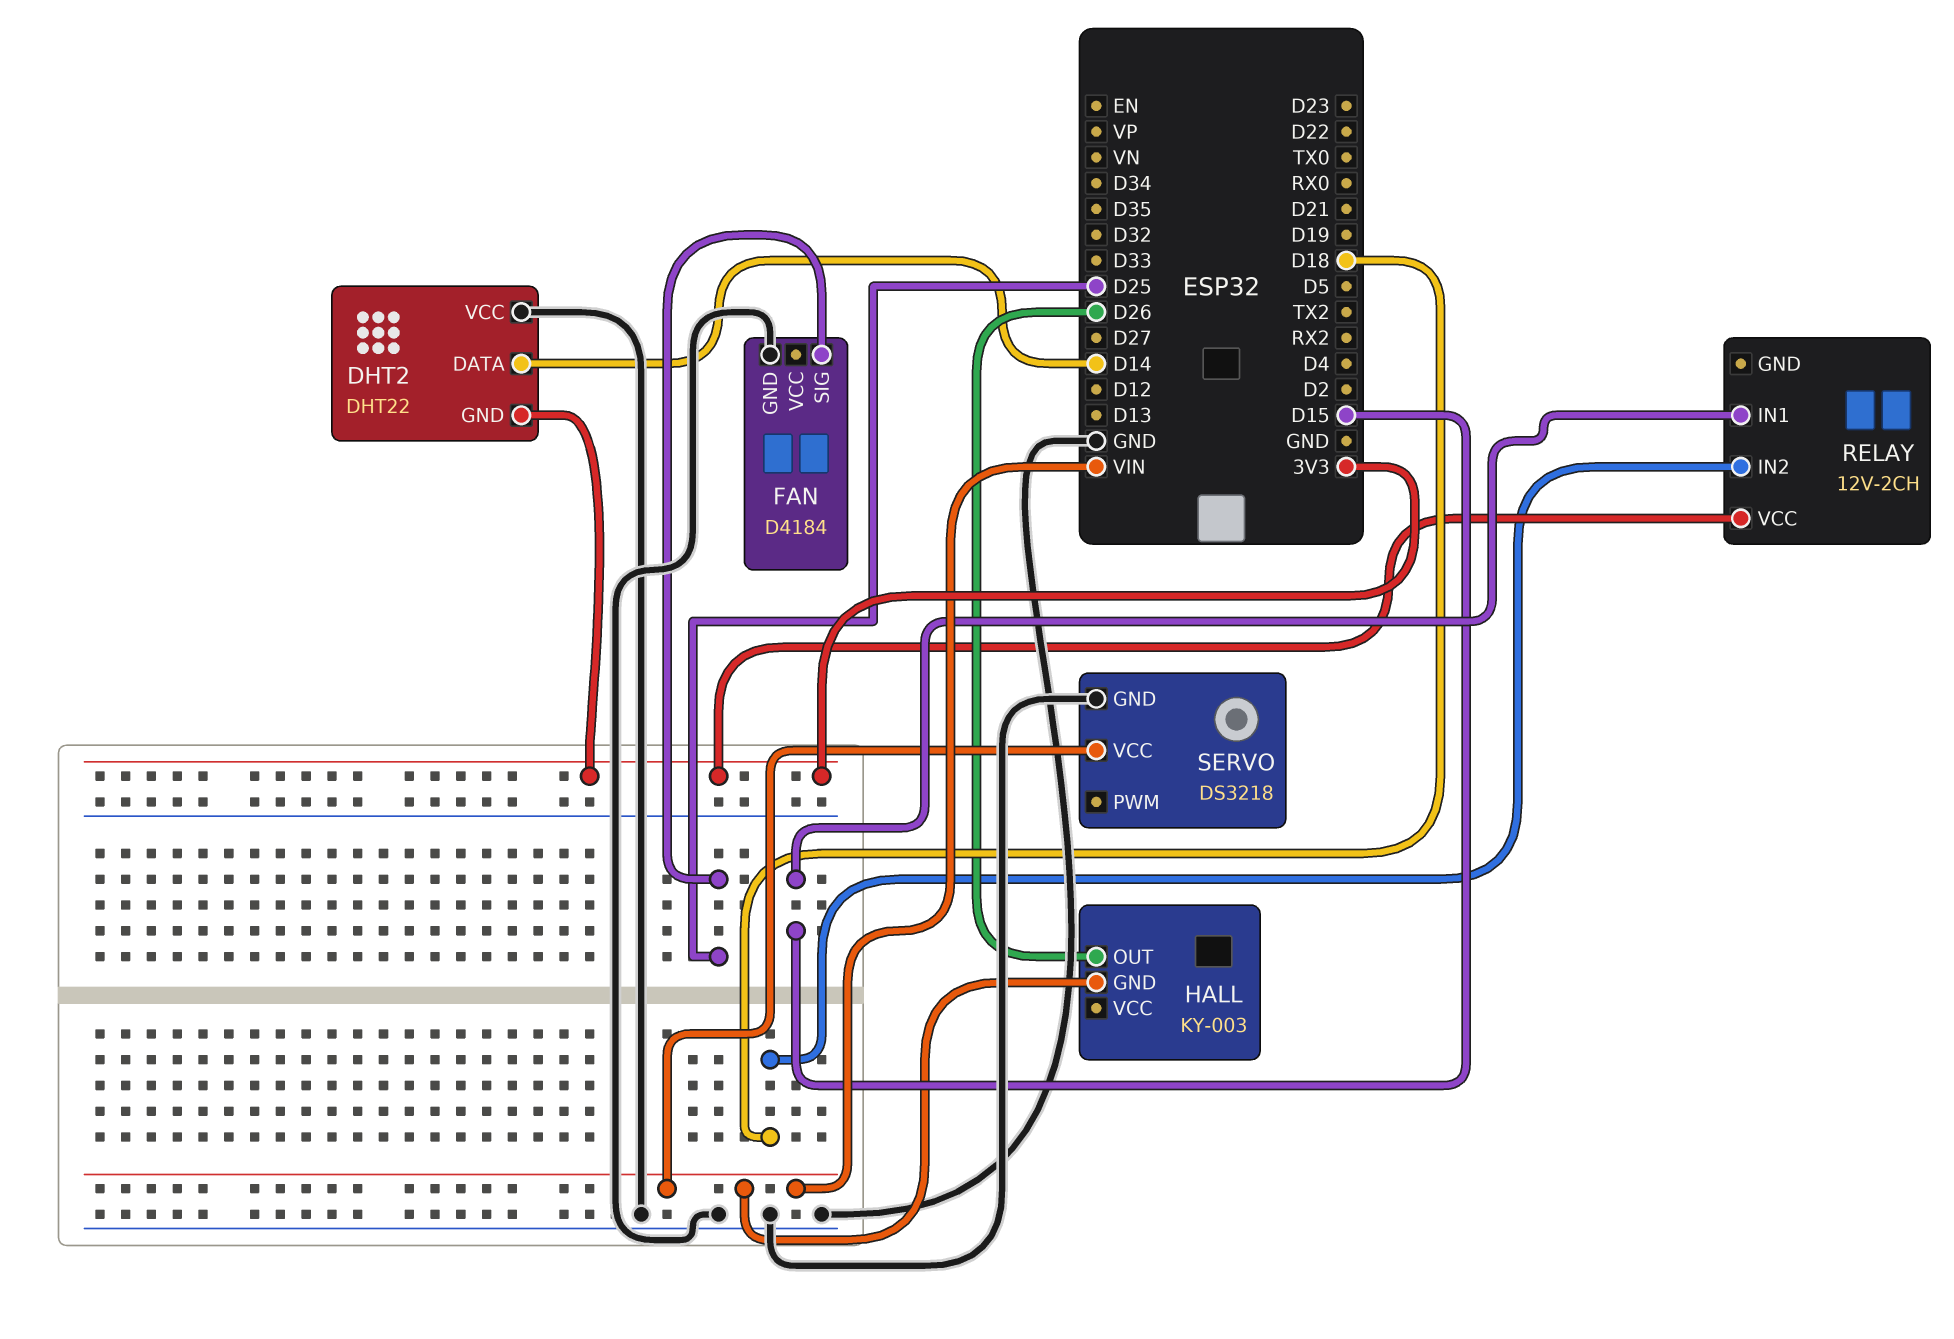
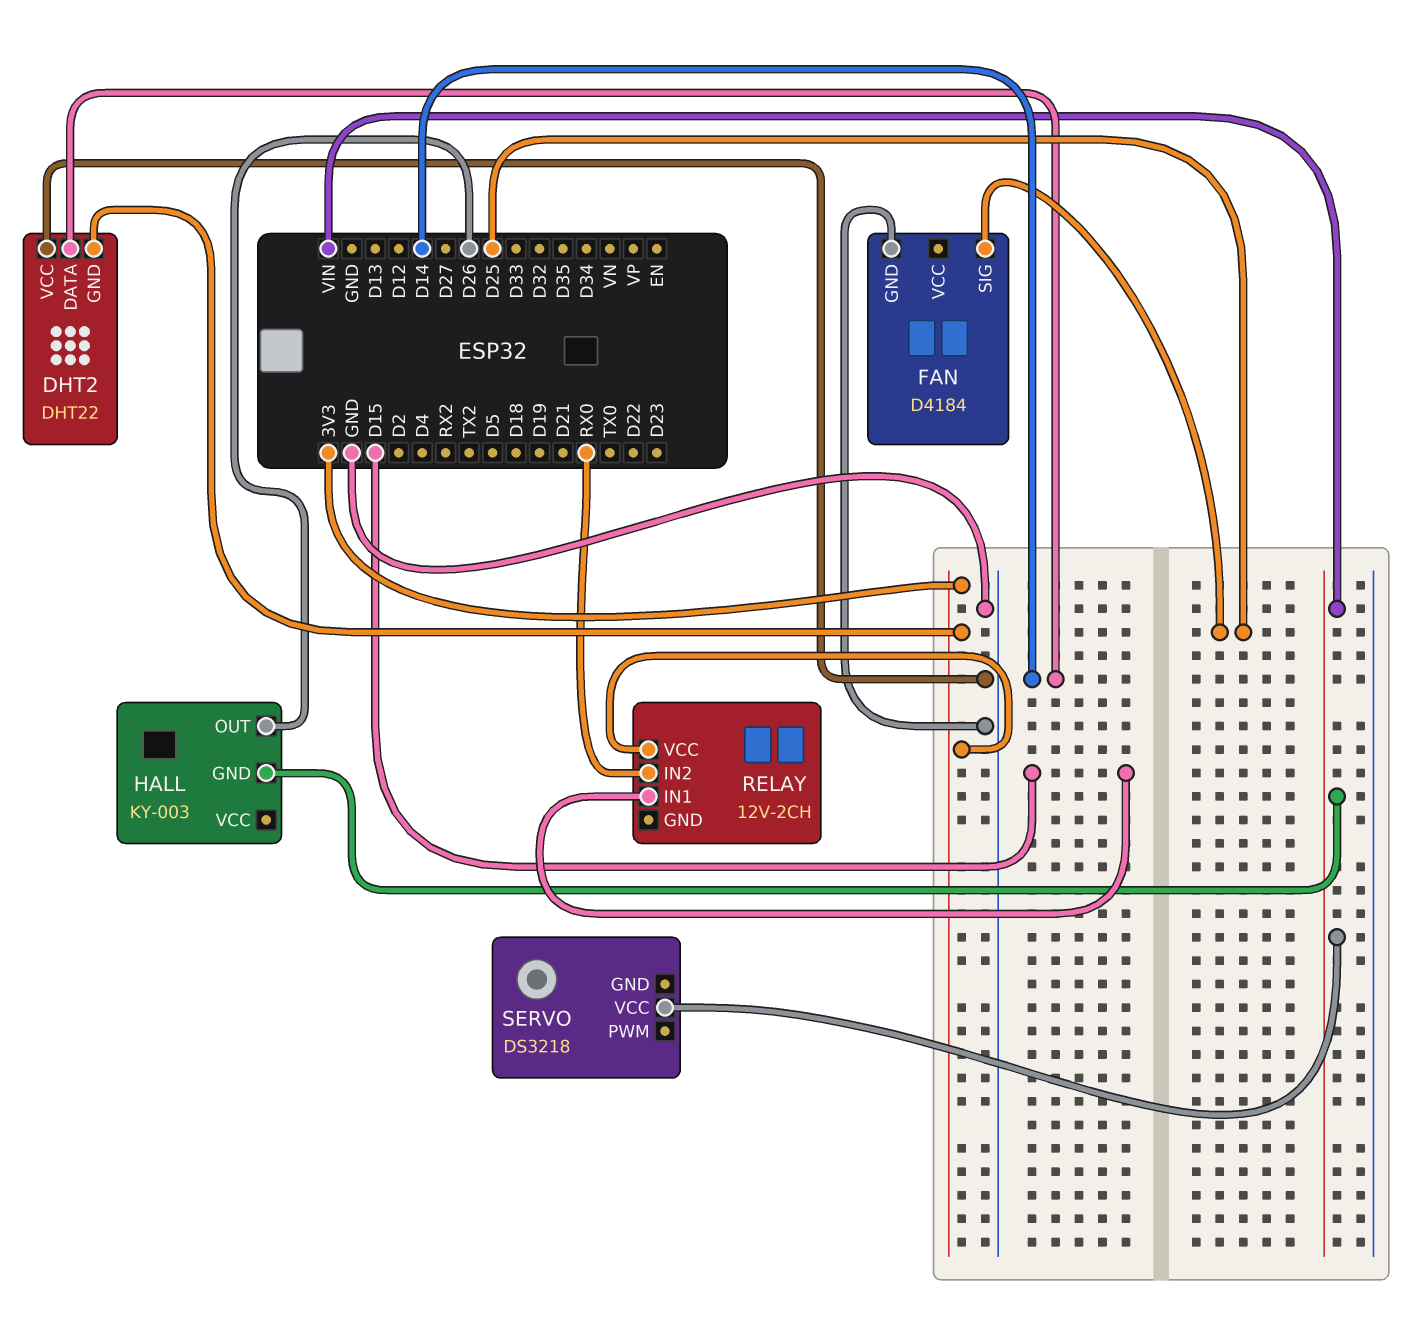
RELAY pin IN2: D18 -> RX0
SERVO pin GND: GND -> none

